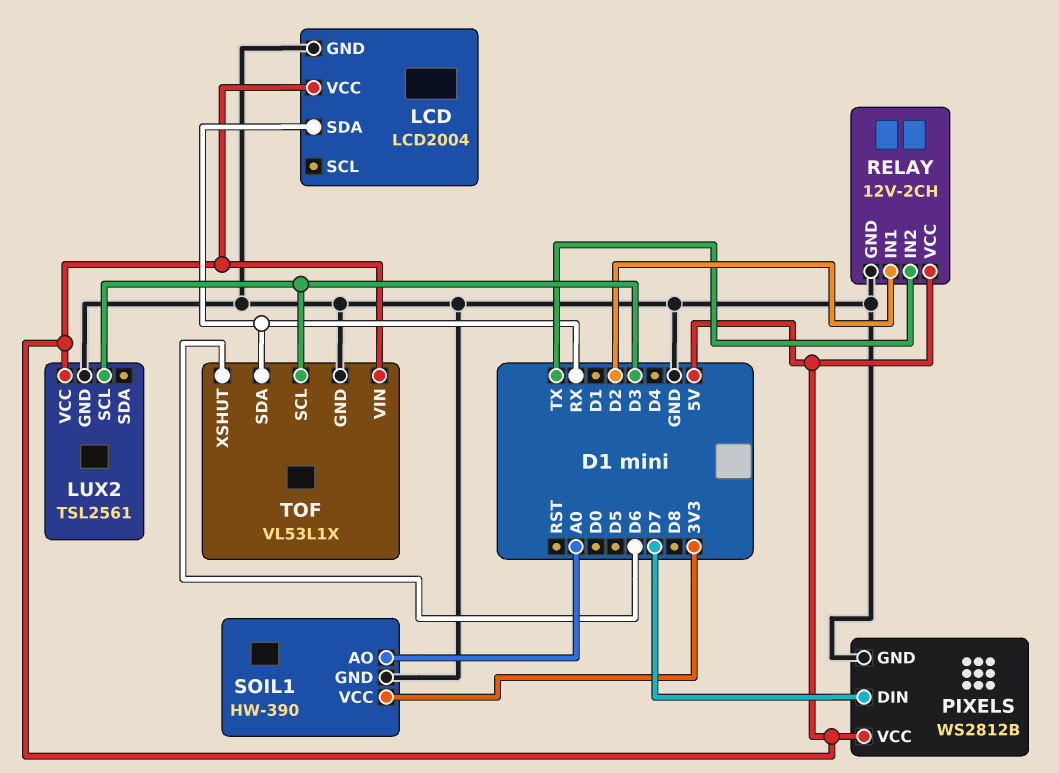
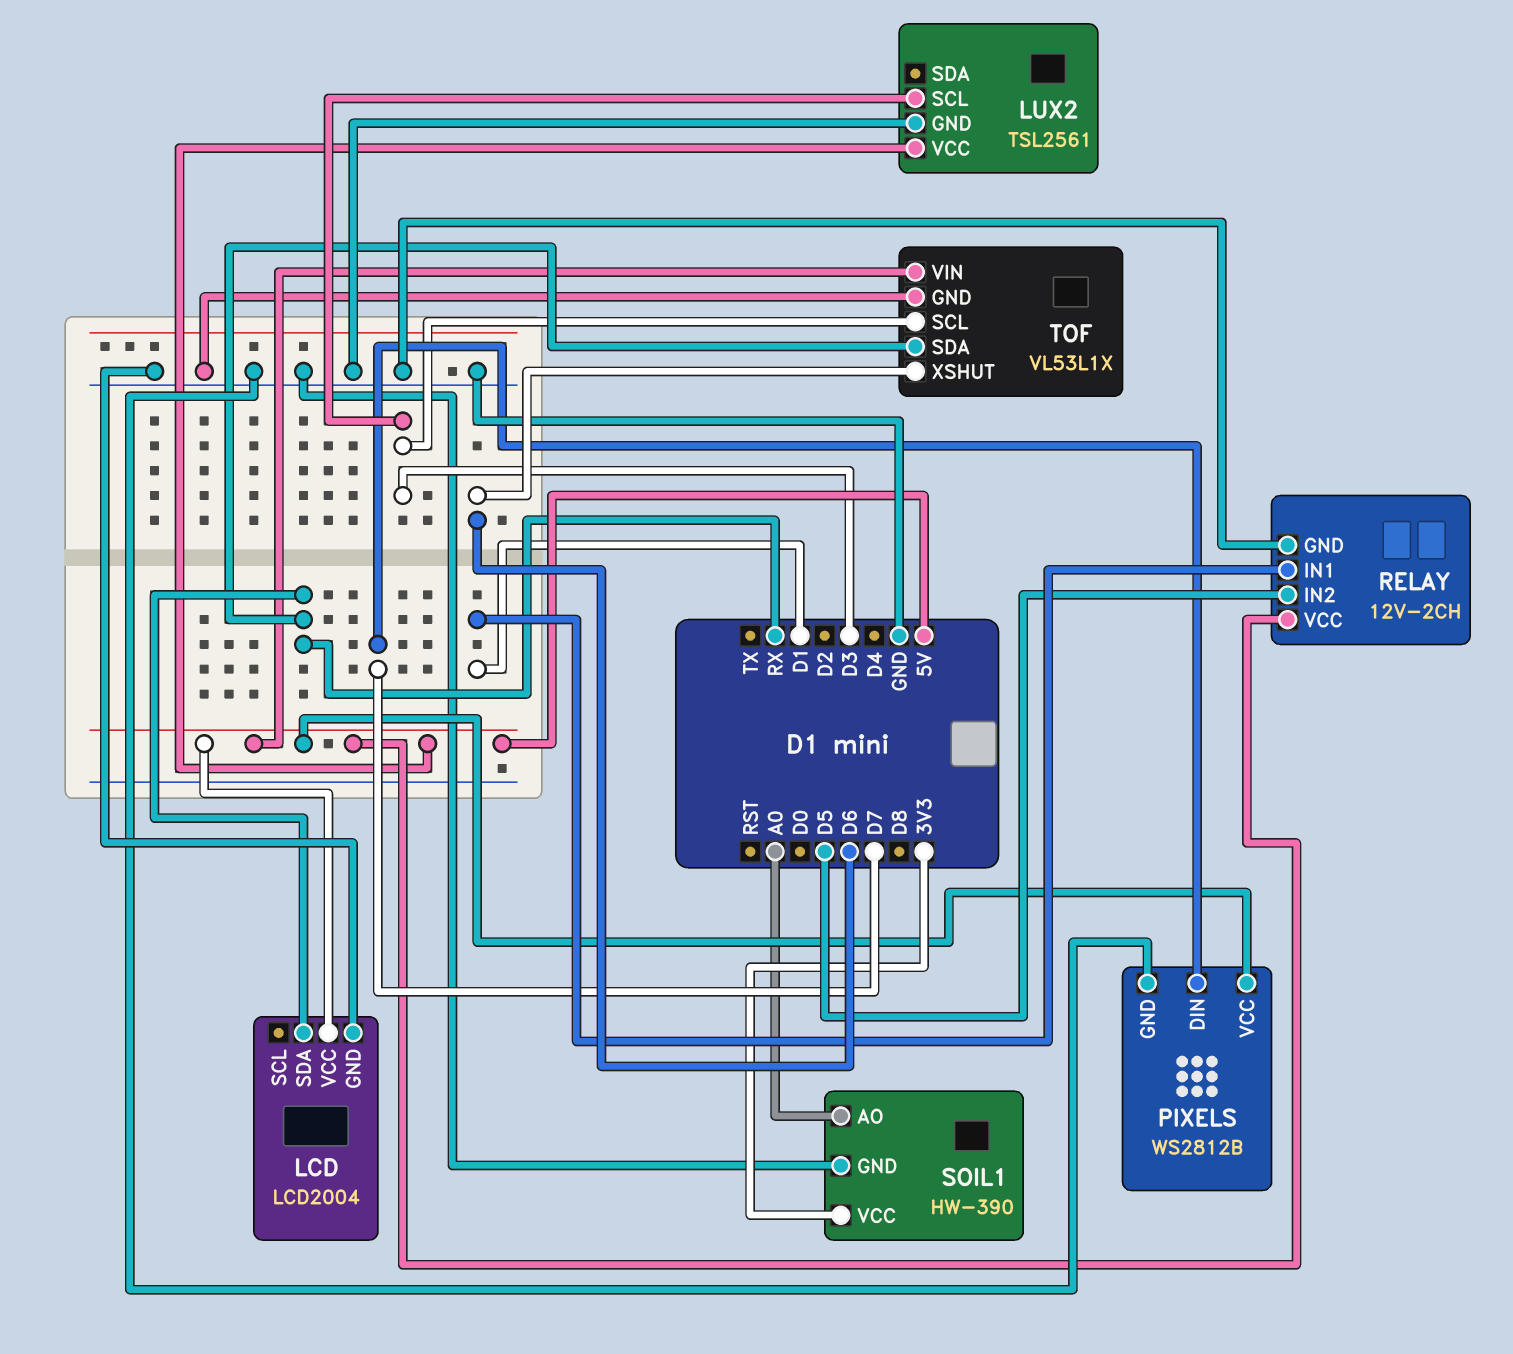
RELAY pin IN1: D2 -> D1
RELAY pin IN2: TX -> D5

